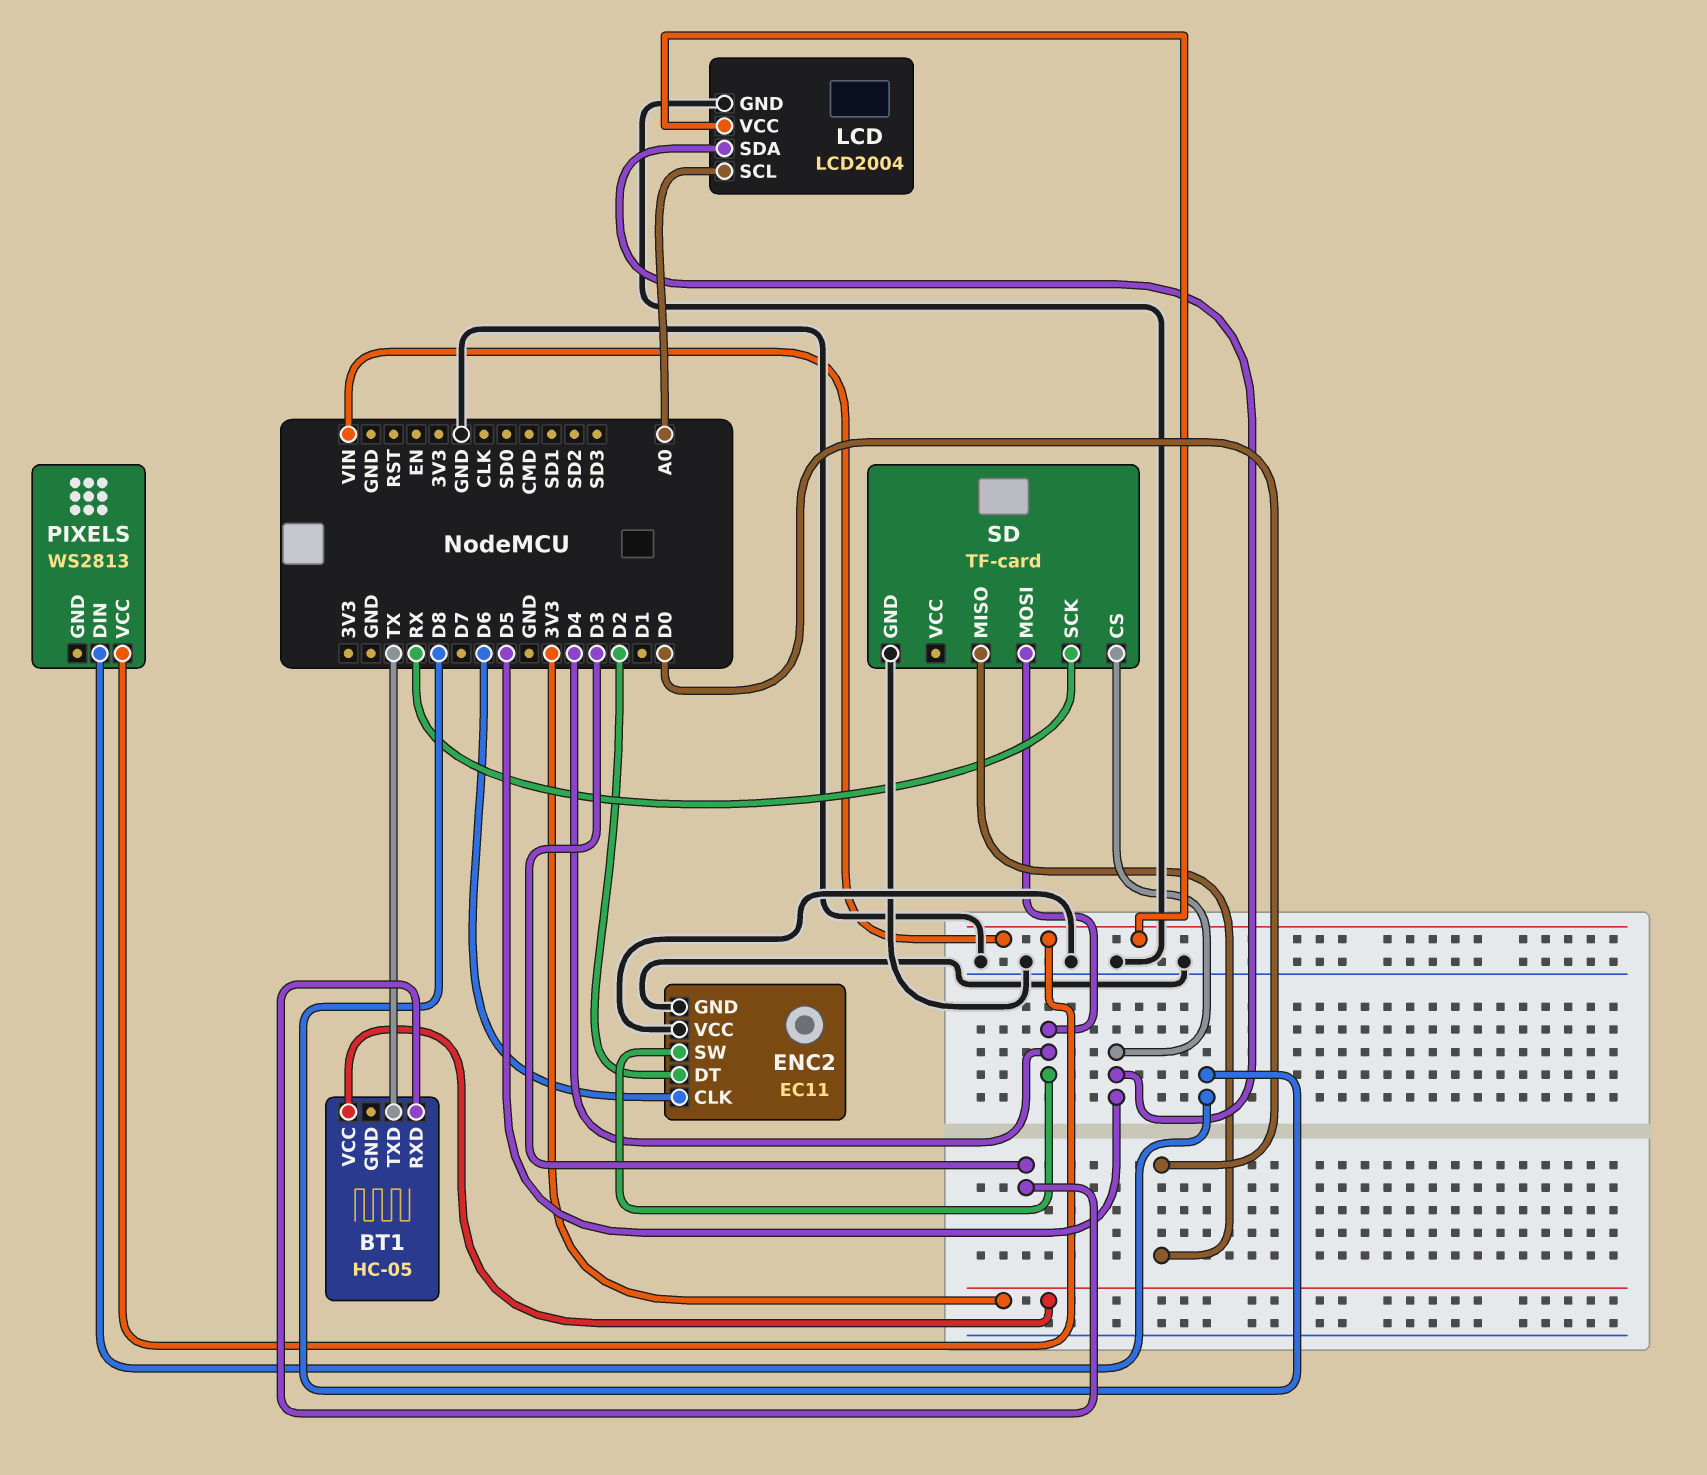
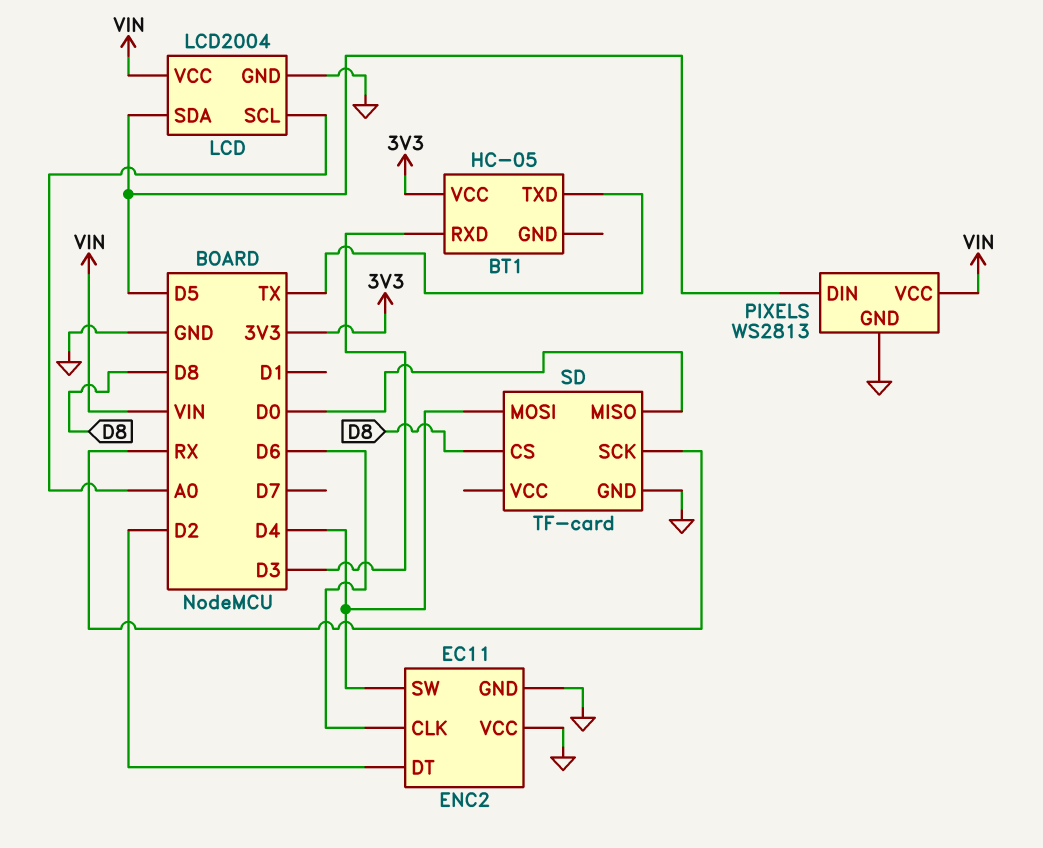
PIXELS pin DIN: D8 -> D5
PIXELS pin GND: none -> GND
SD pin CS: D5 -> D8

